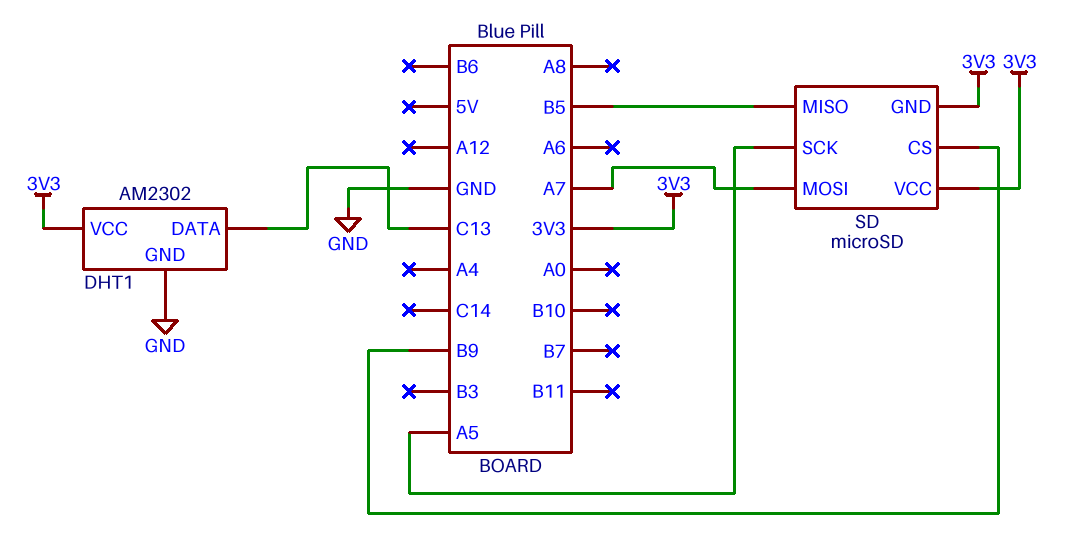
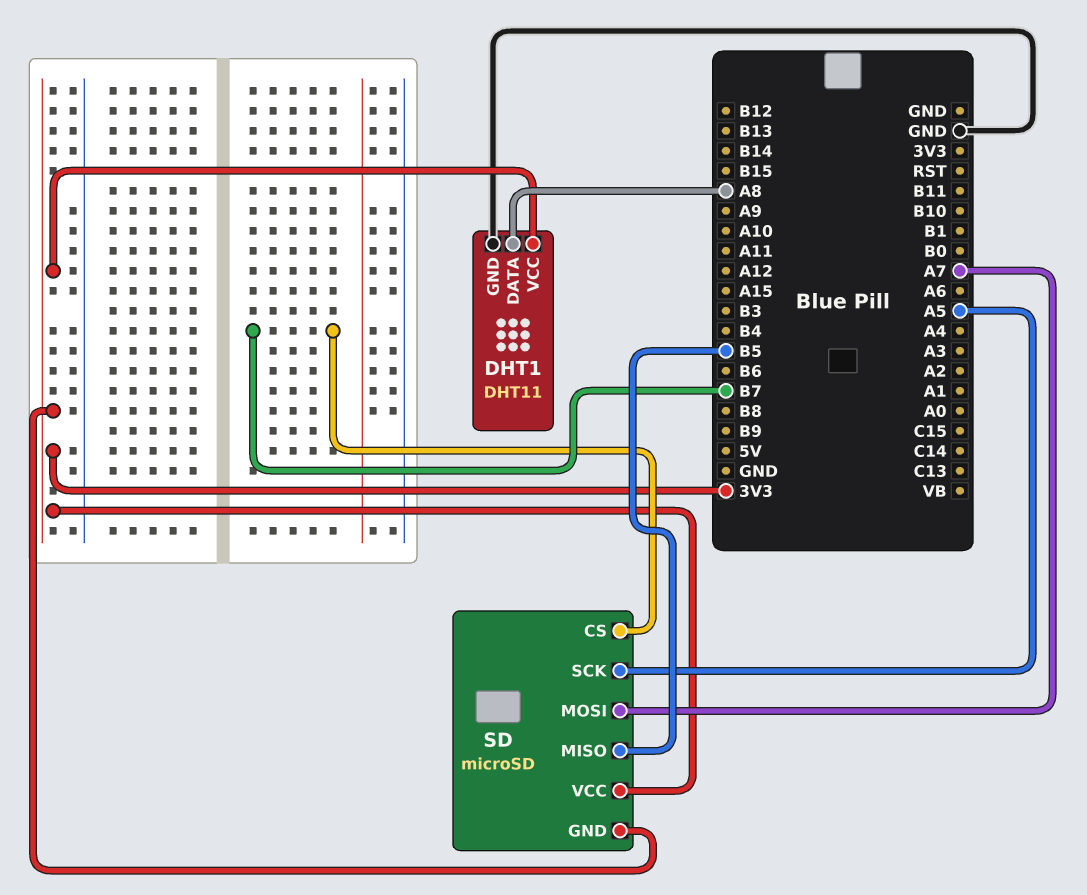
DHT1: AM2302 -> DHT11
DHT1 pin DATA: C13 -> A8
SD pin CS: B9 -> B7

